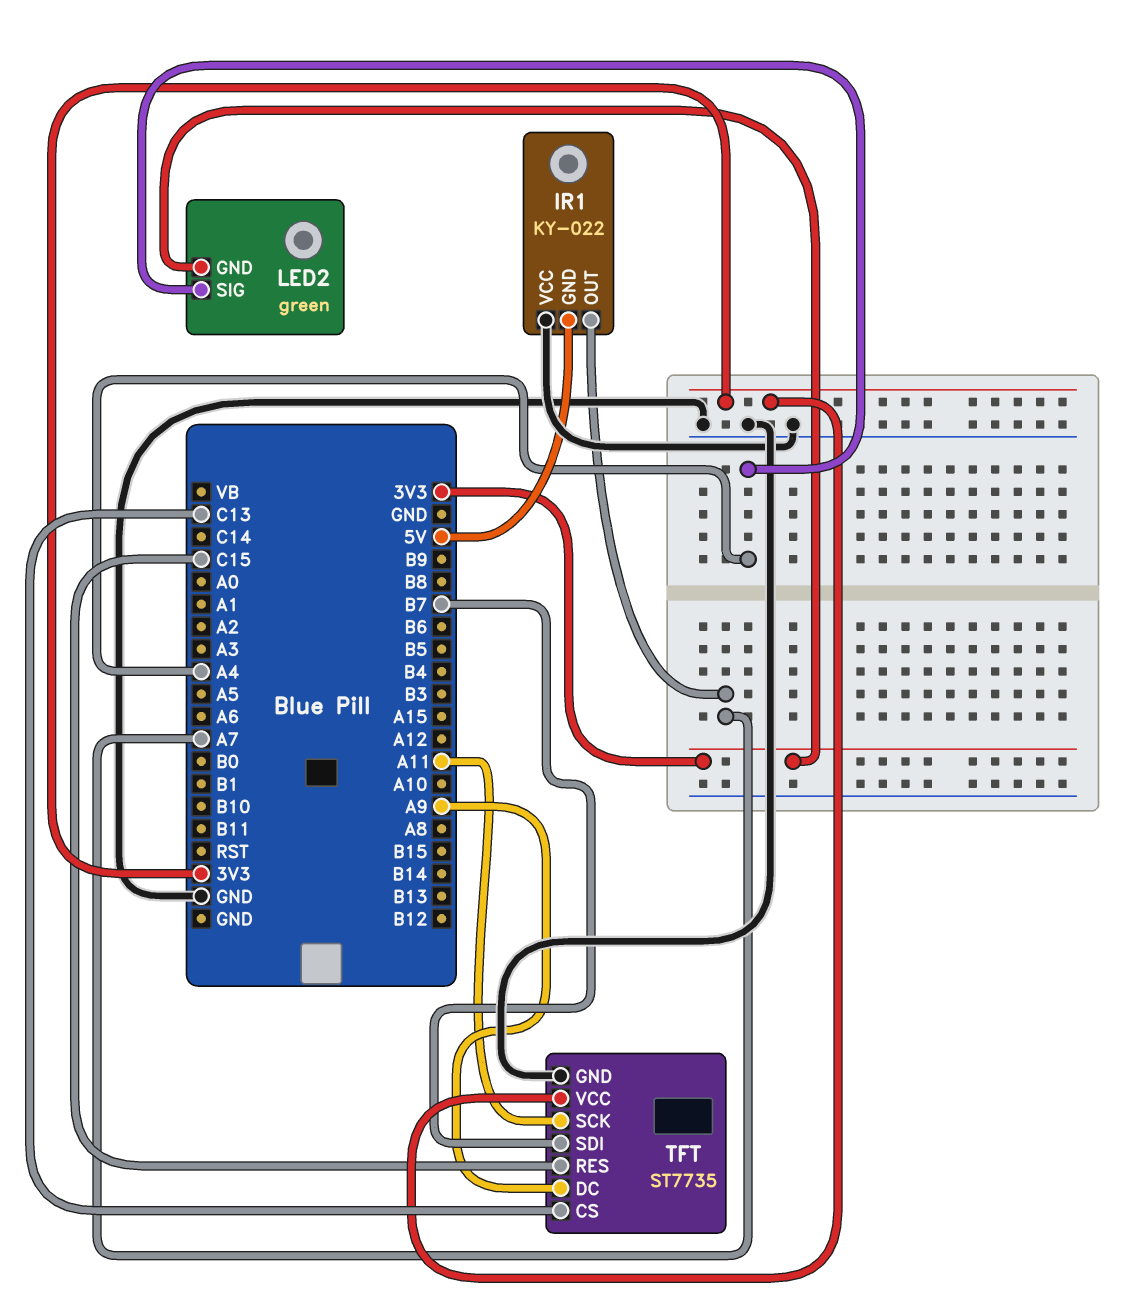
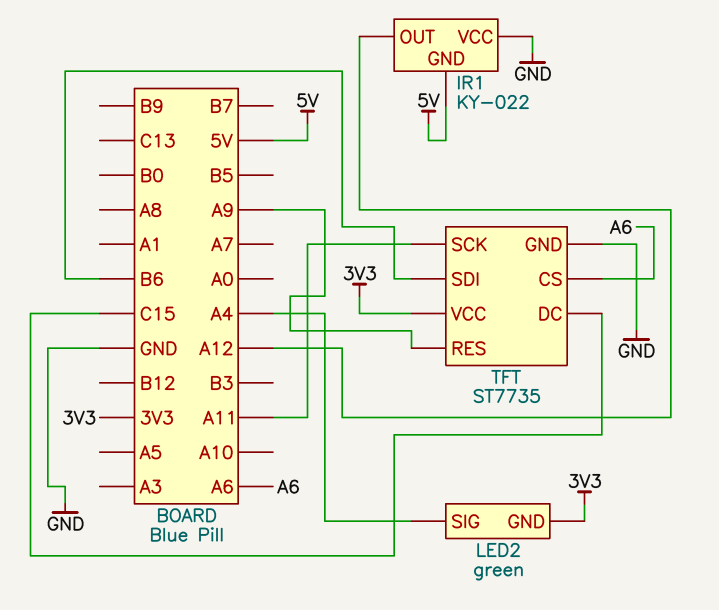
IR1 pin OUT: A7 -> A12
TFT pin CS: C13 -> A6
TFT pin DC: A9 -> C15
TFT pin RES: C15 -> A9
TFT pin SDI: B7 -> B6

